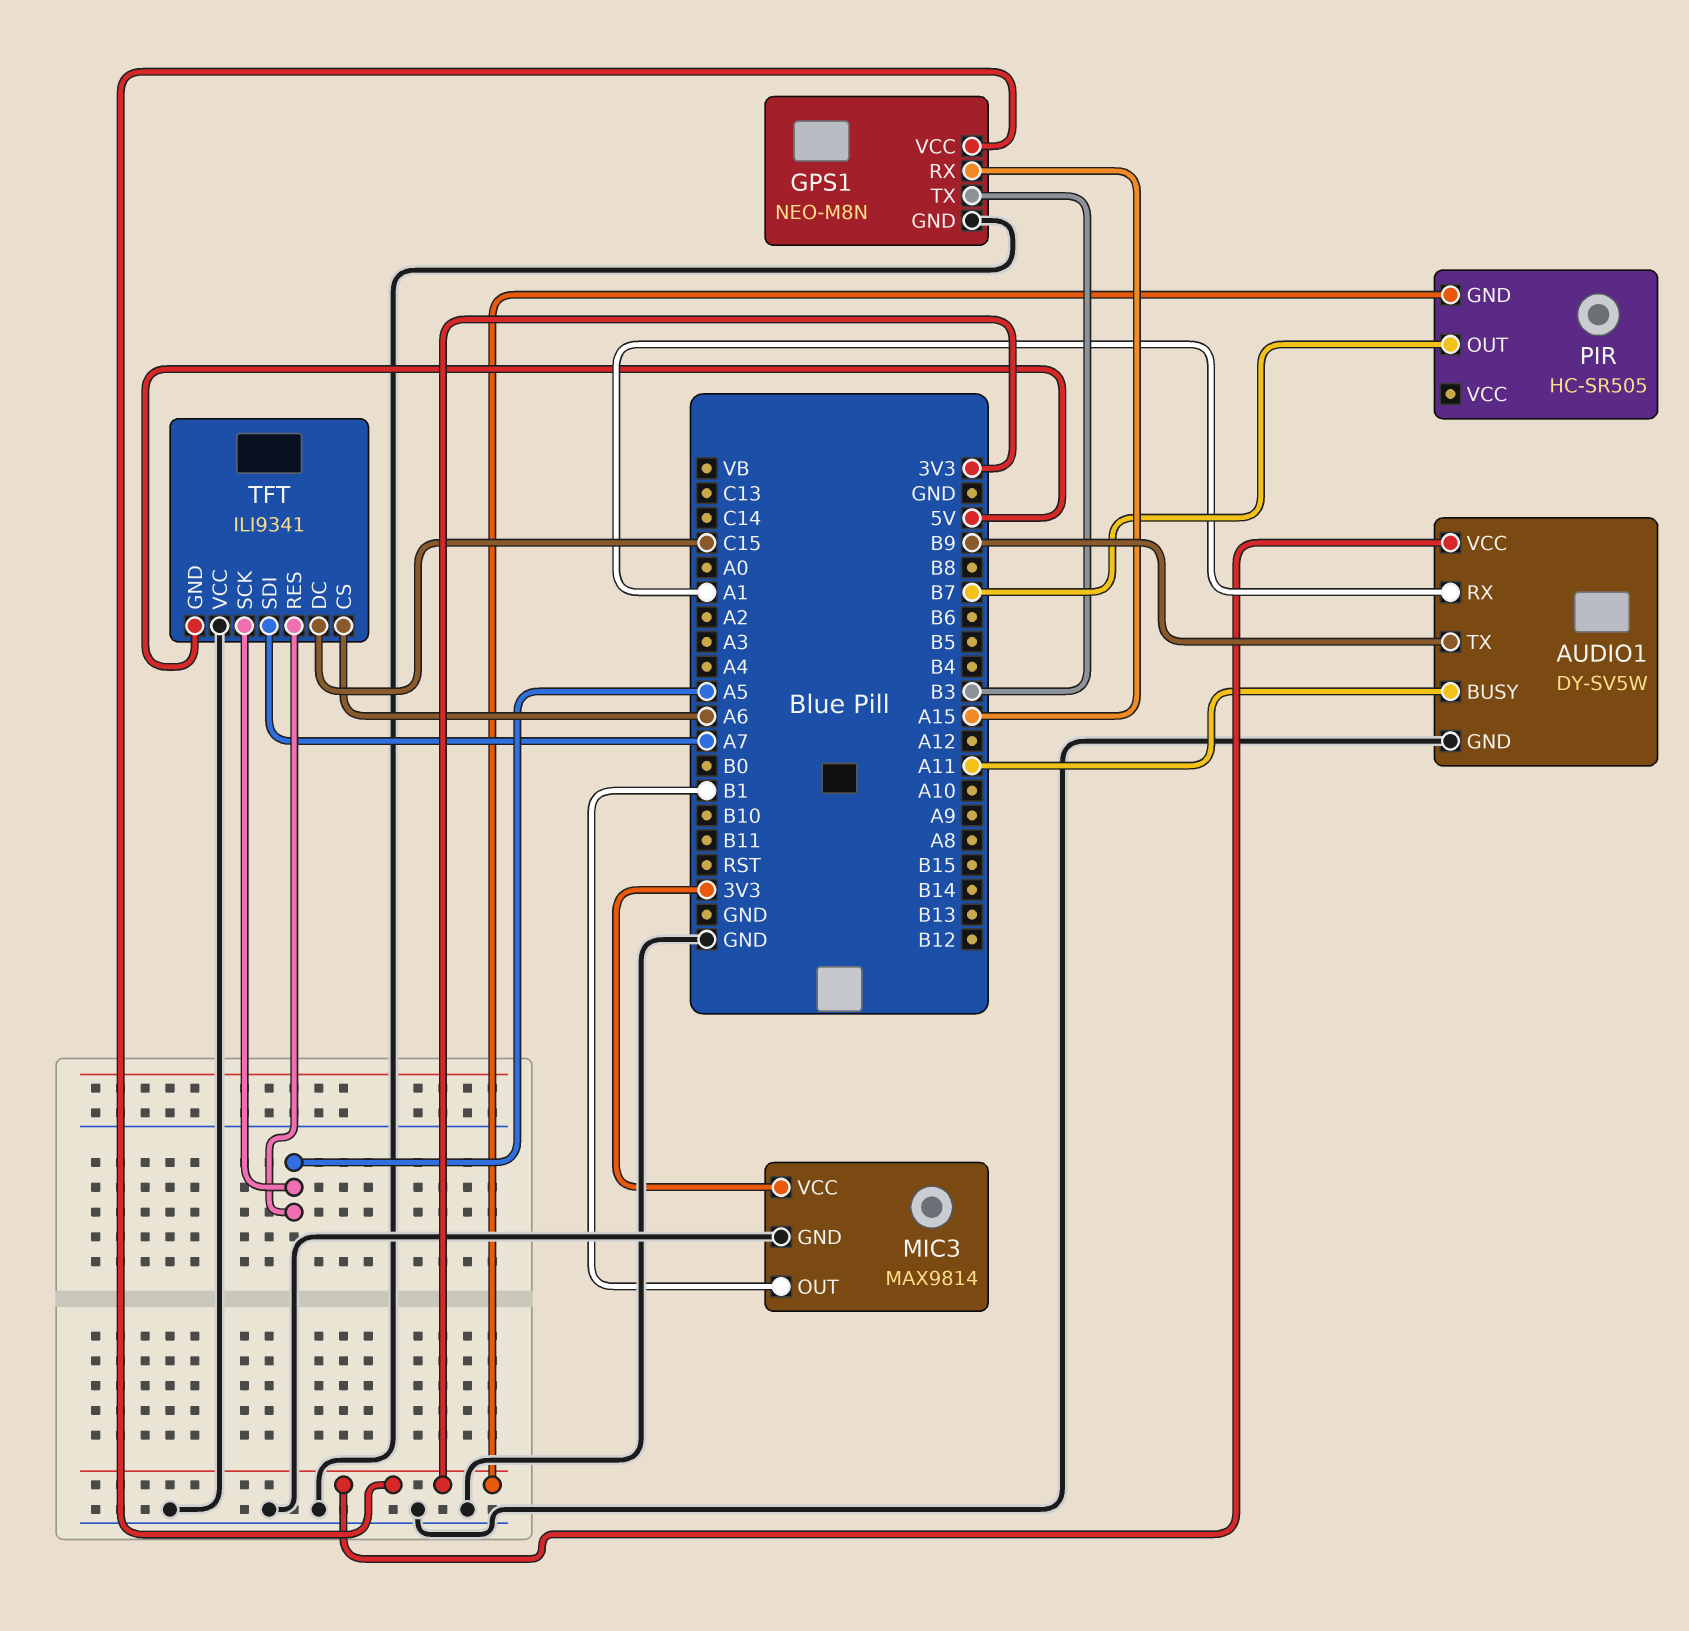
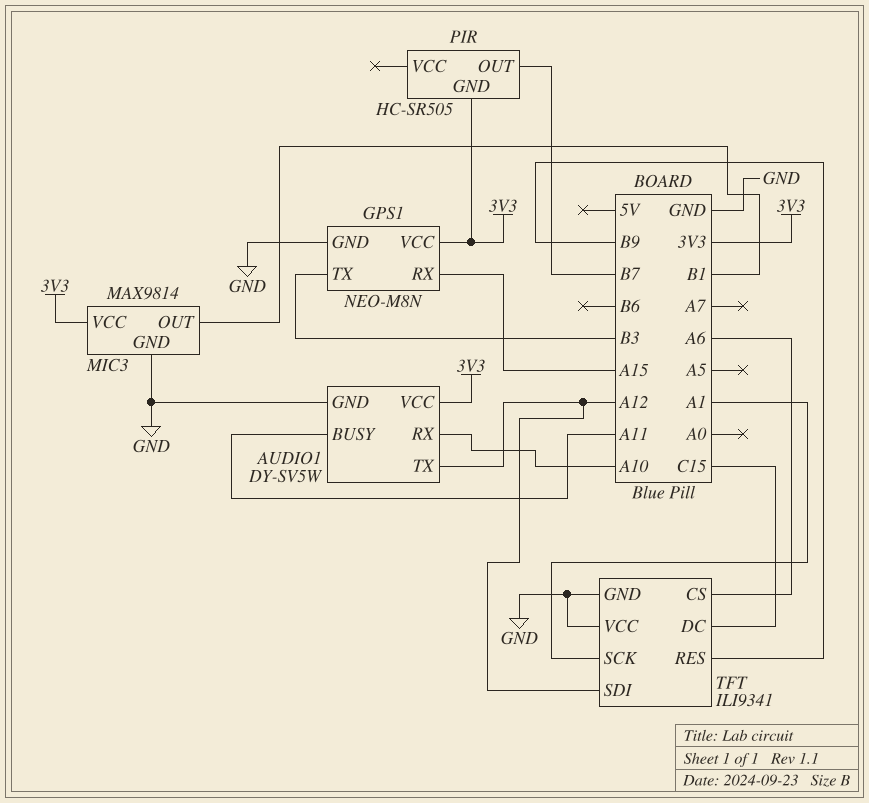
AUDIO1 pin RX: A1 -> A10
AUDIO1 pin TX: B9 -> A12
TFT pin GND: 5V -> GND
TFT pin RES: A5 -> B9
TFT pin SCK: A5 -> A1
TFT pin SDI: A7 -> A12

